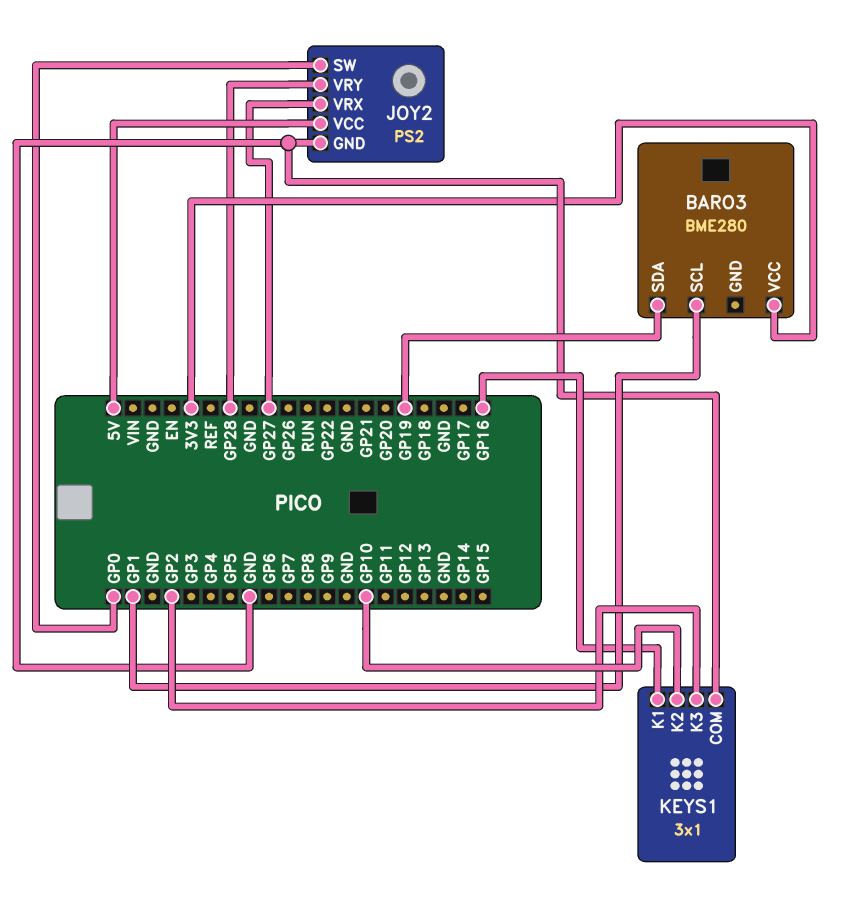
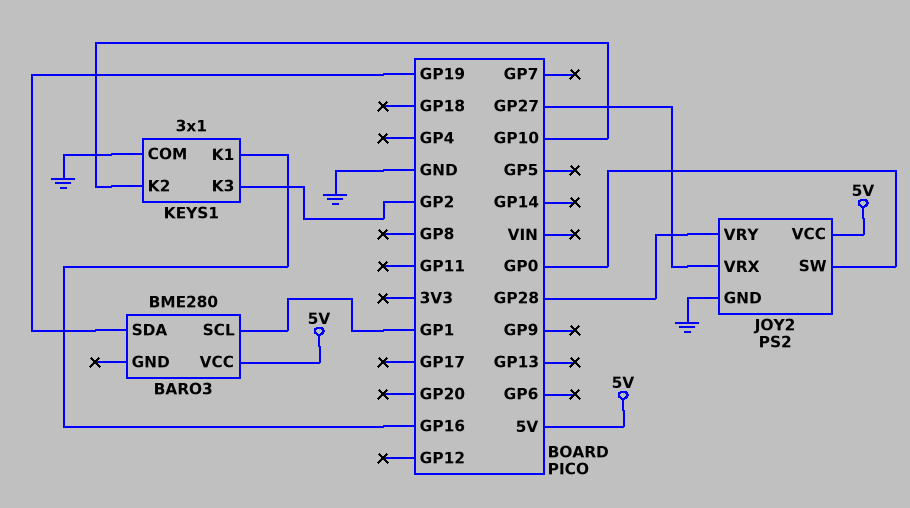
BARO3 pin VCC: 3V3 -> 5V

